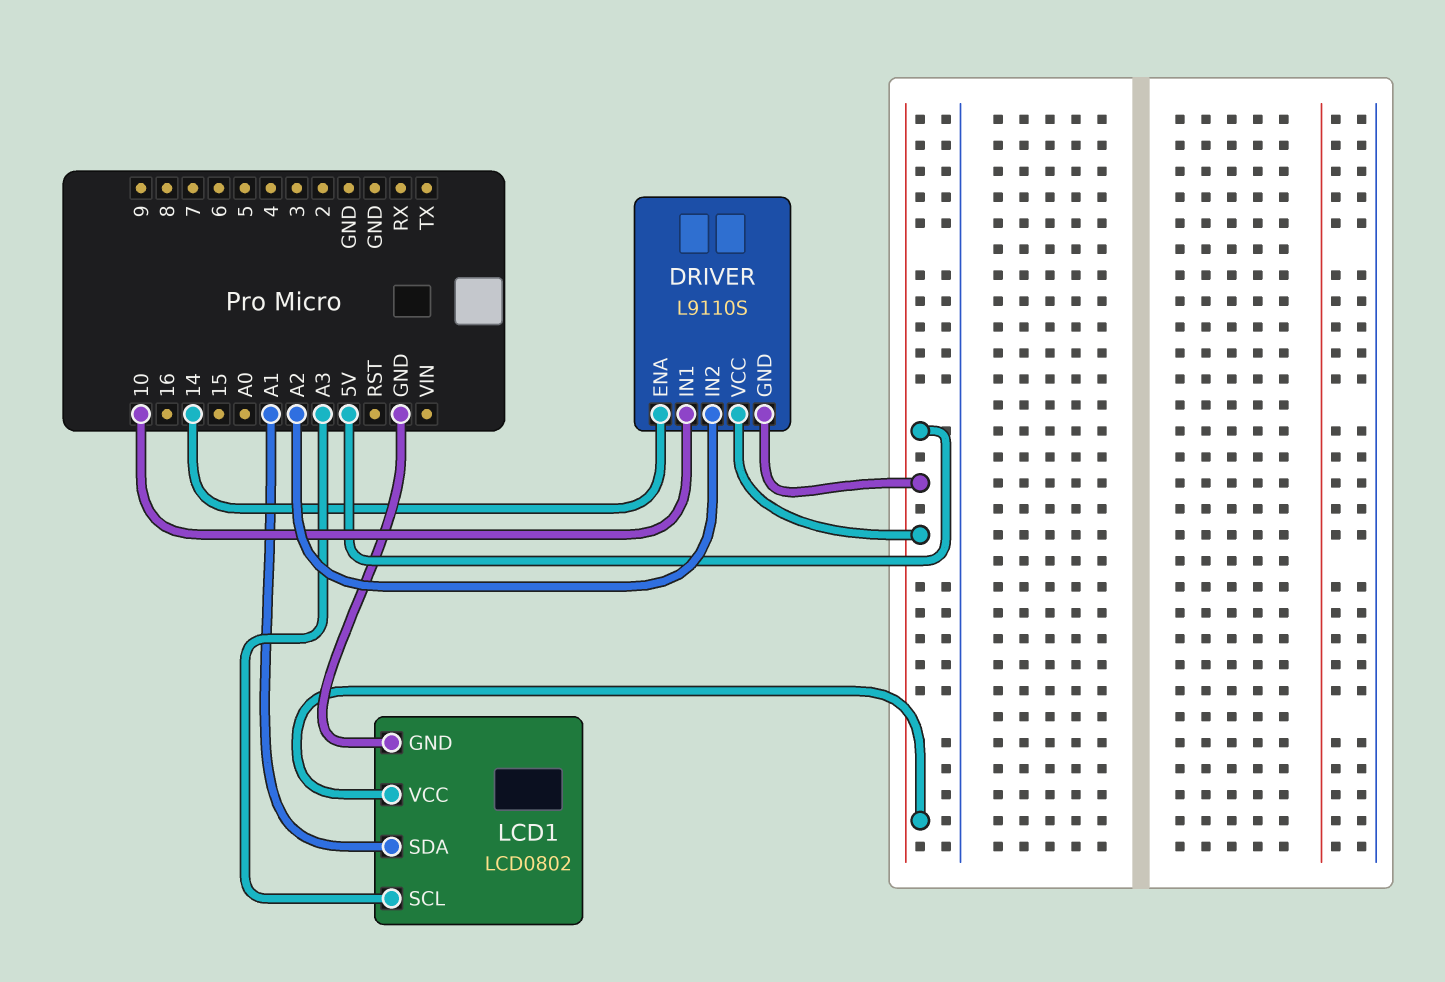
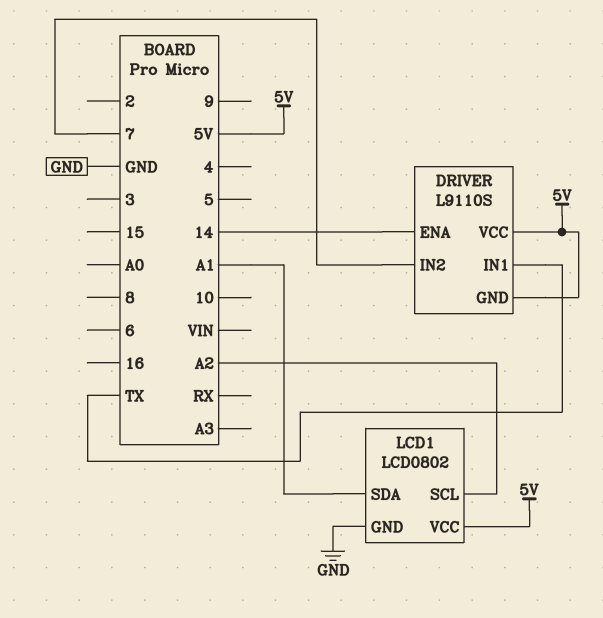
DRIVER pin IN1: 10 -> TX
DRIVER pin IN2: A2 -> 7
LCD1 pin SCL: A3 -> A2

